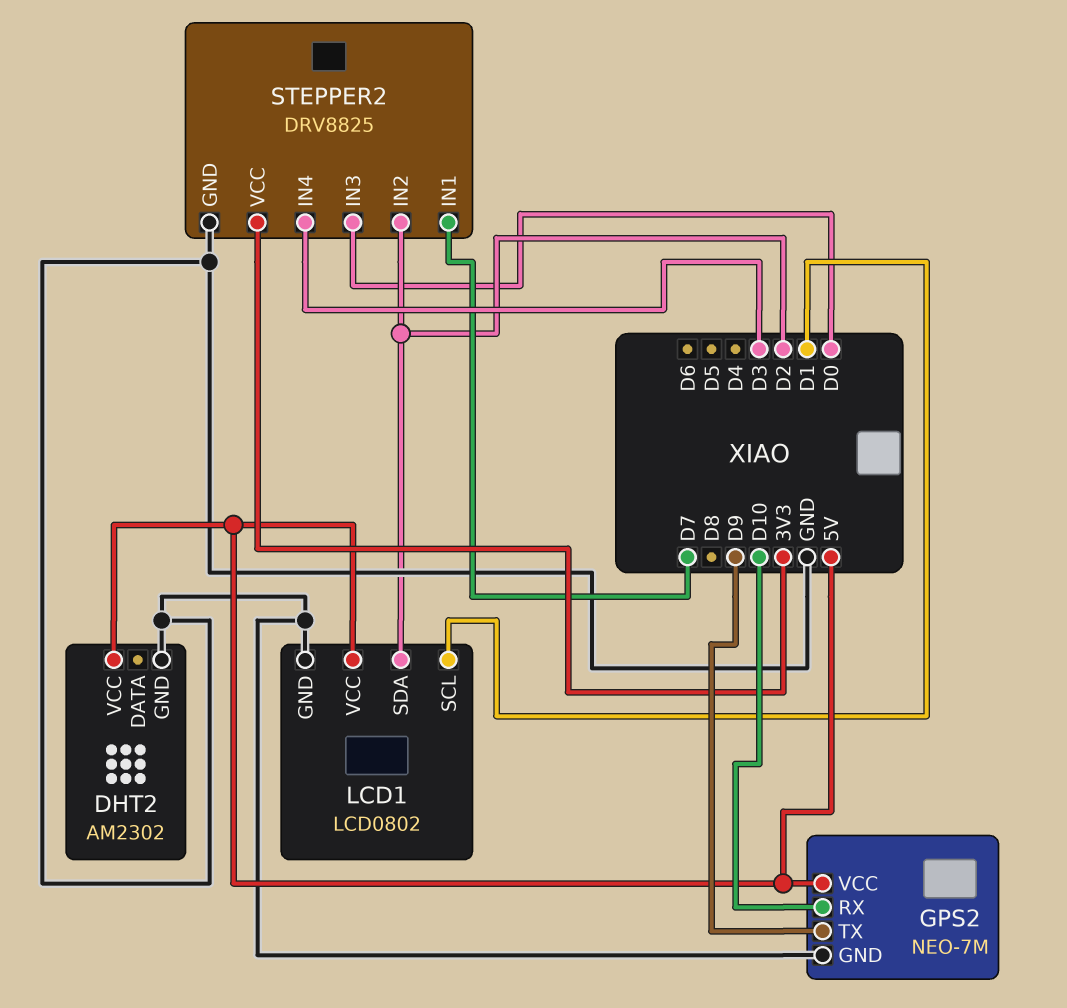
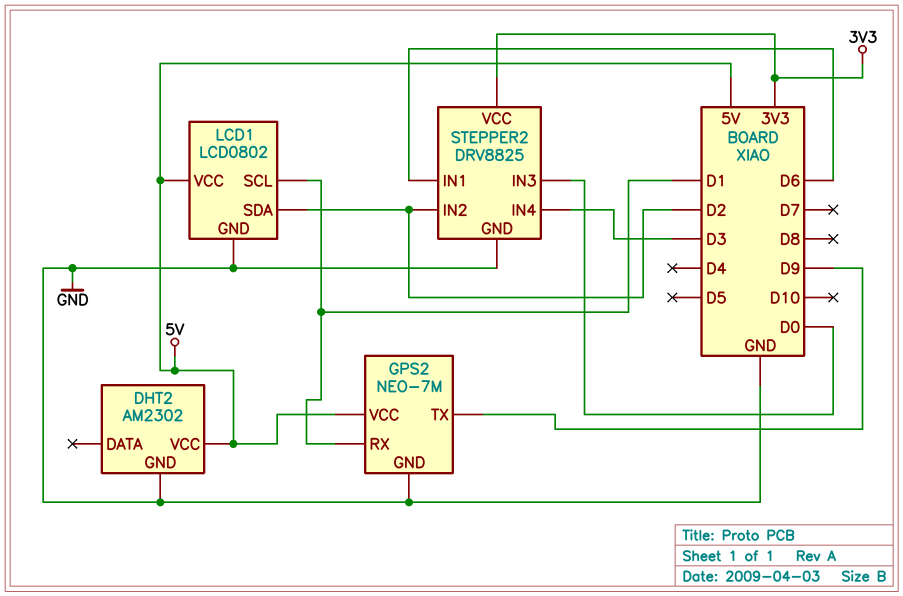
GPS2 pin RX: D10 -> D1
STEPPER2 pin IN1: D7 -> D6

